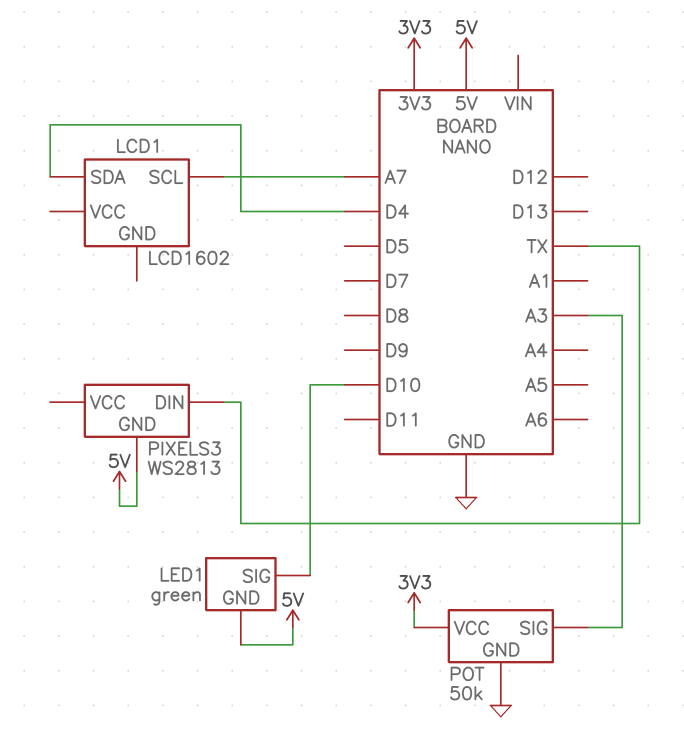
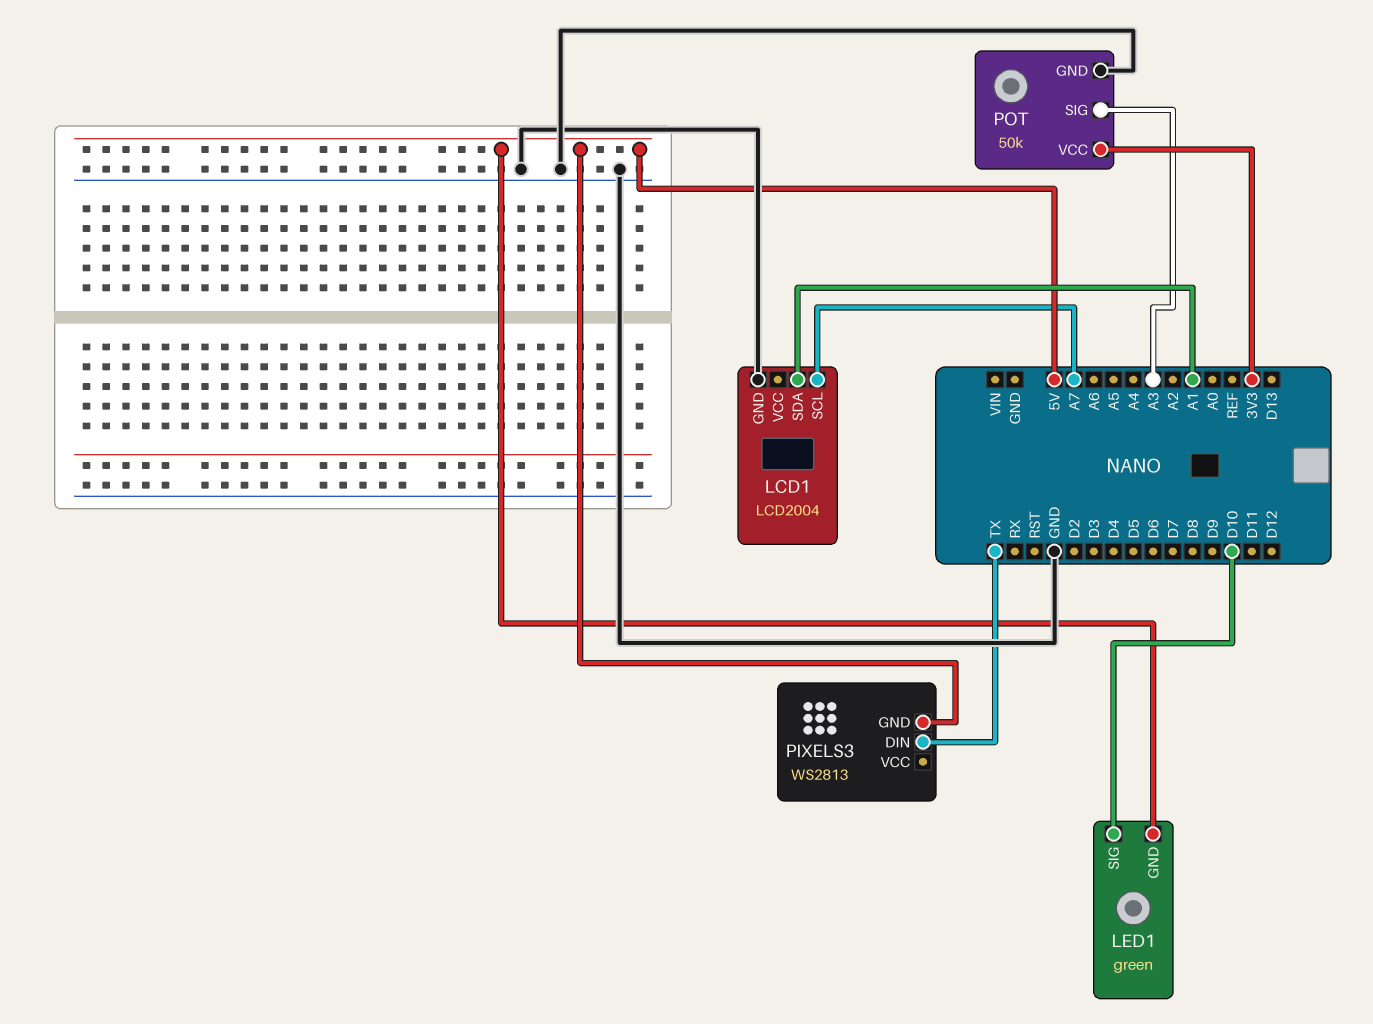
LCD1: LCD1602 -> LCD2004
LCD1 pin GND: none -> GND
LCD1 pin SDA: D4 -> A1

